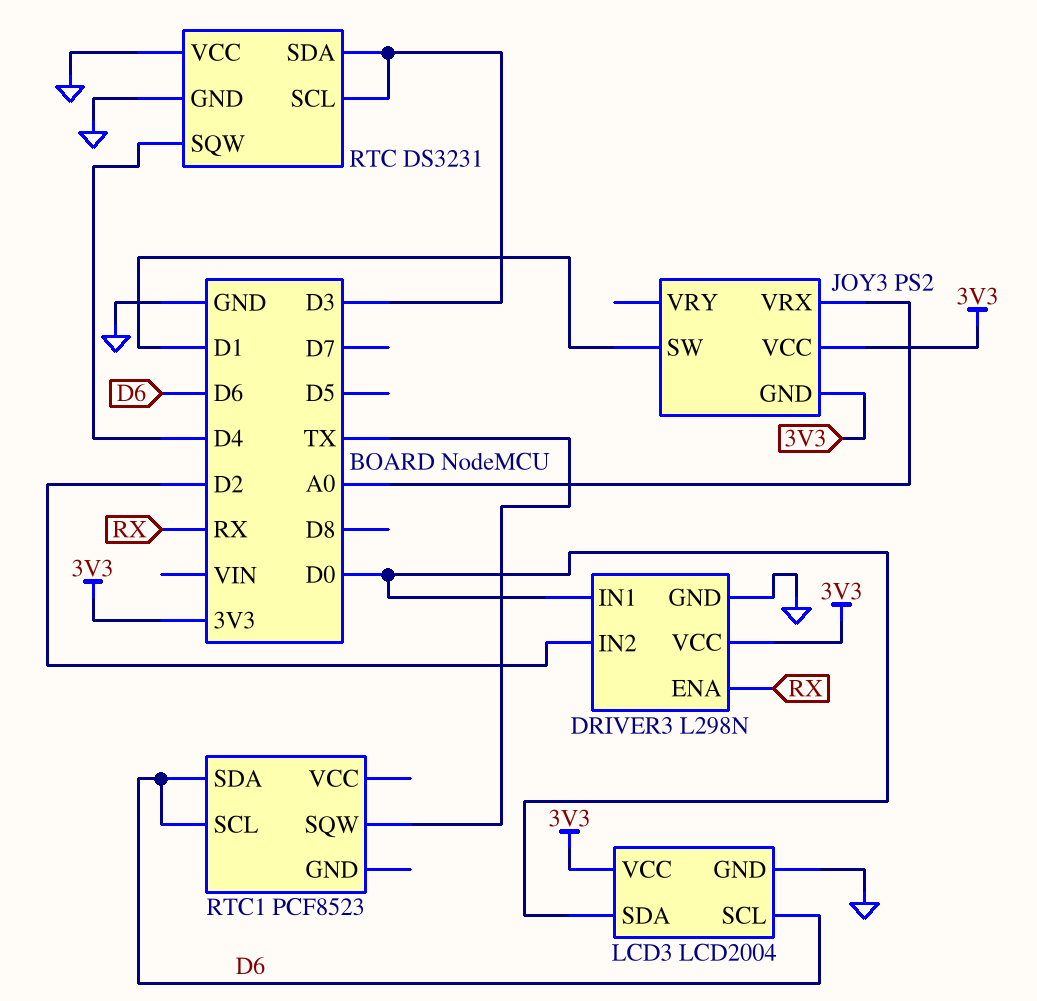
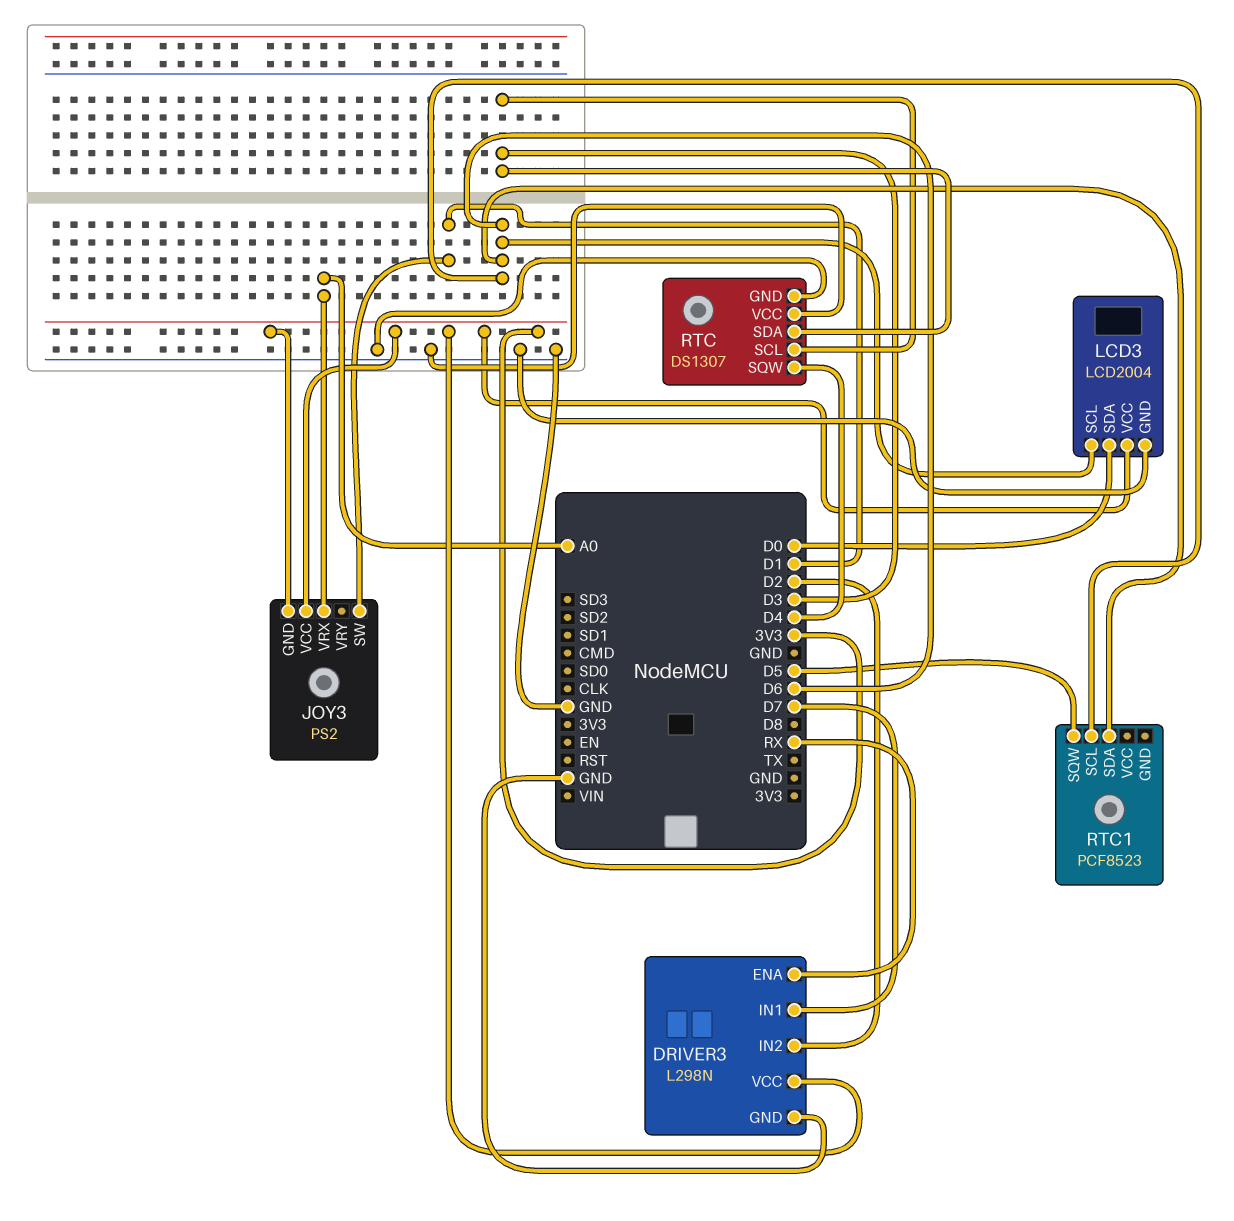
DRIVER3 pin IN1: D0 -> D7
RTC: DS3231 -> DS1307
RTC1 pin SQW: TX -> D5

